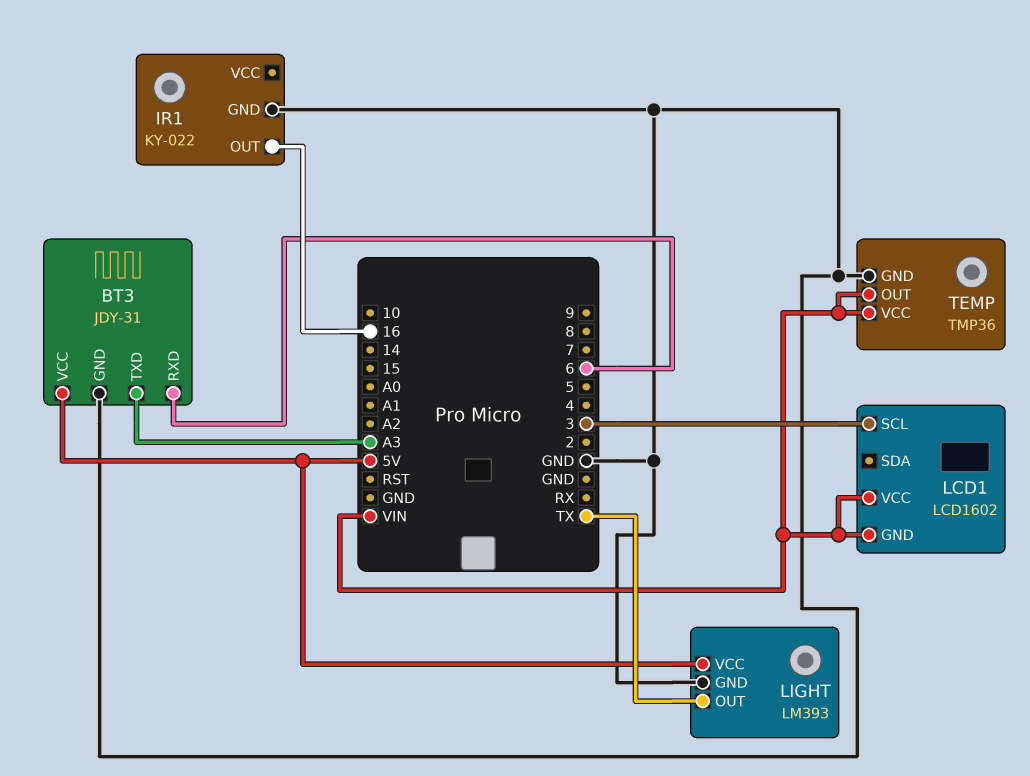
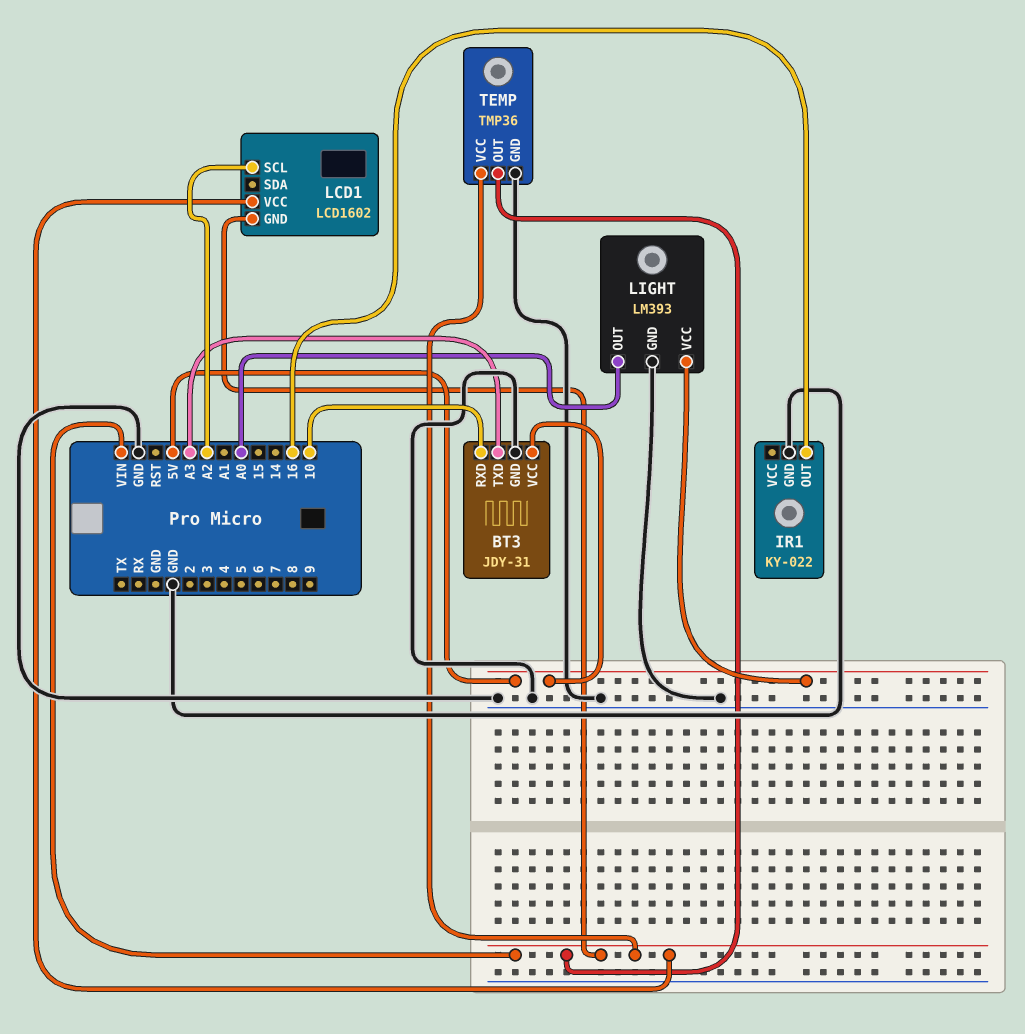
BT3 pin RXD: 6 -> 10
LCD1 pin SCL: 3 -> A2
LIGHT pin OUT: TX -> A0

